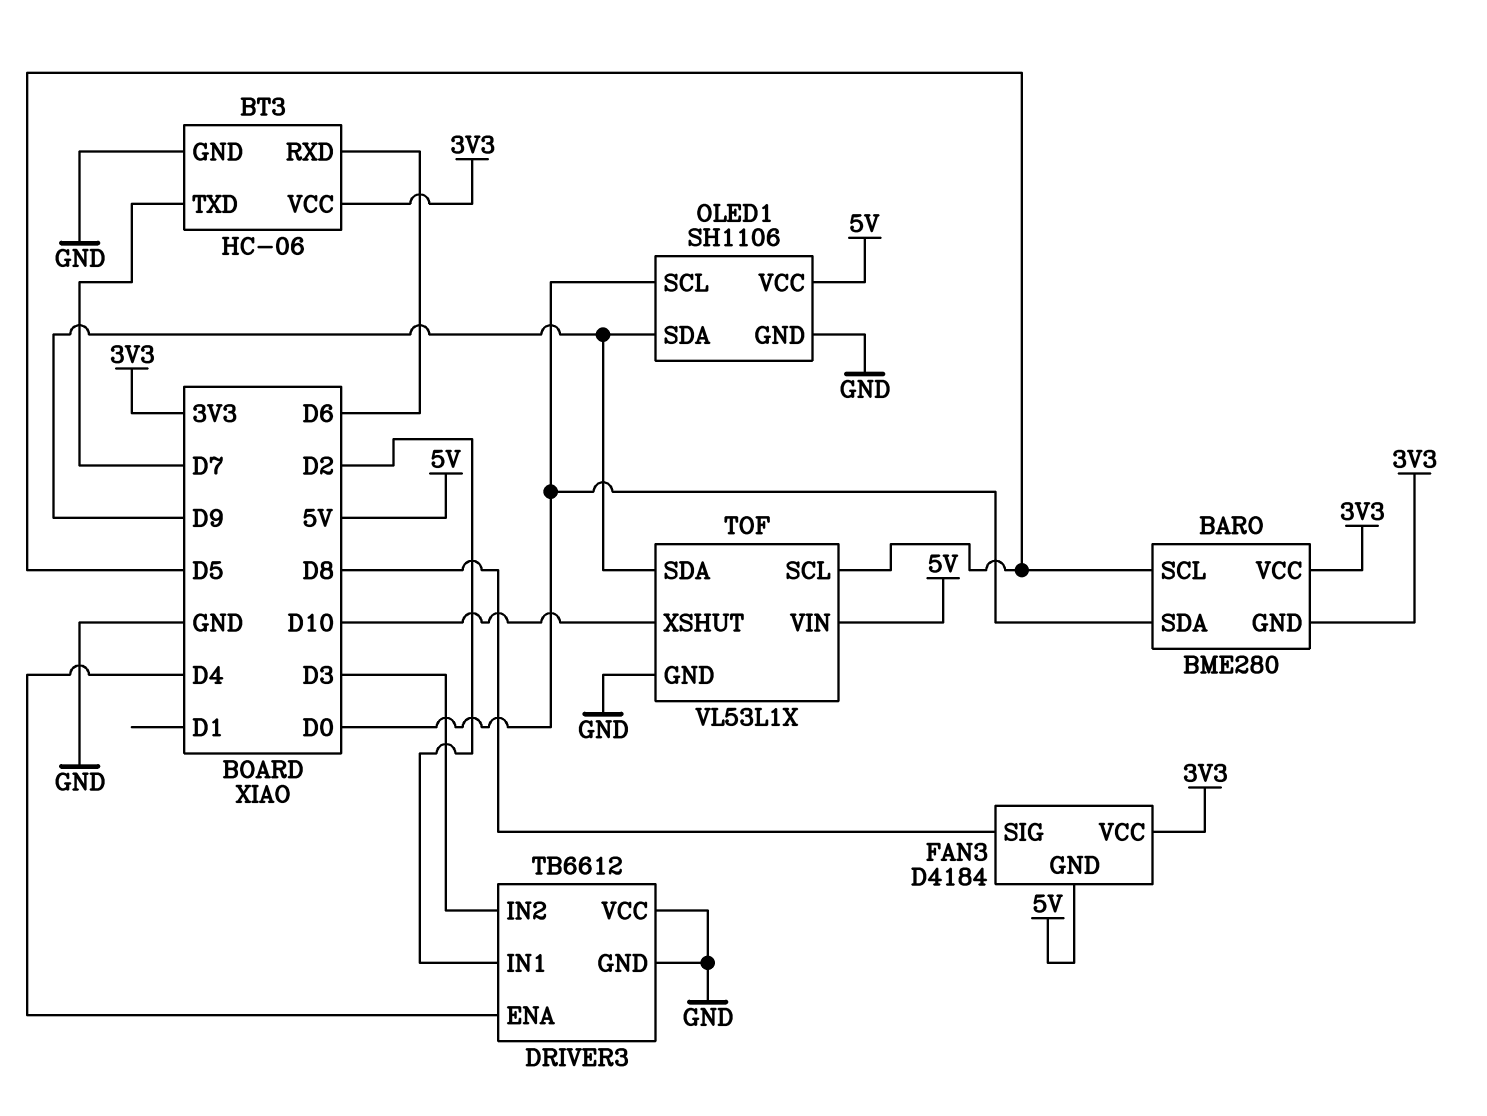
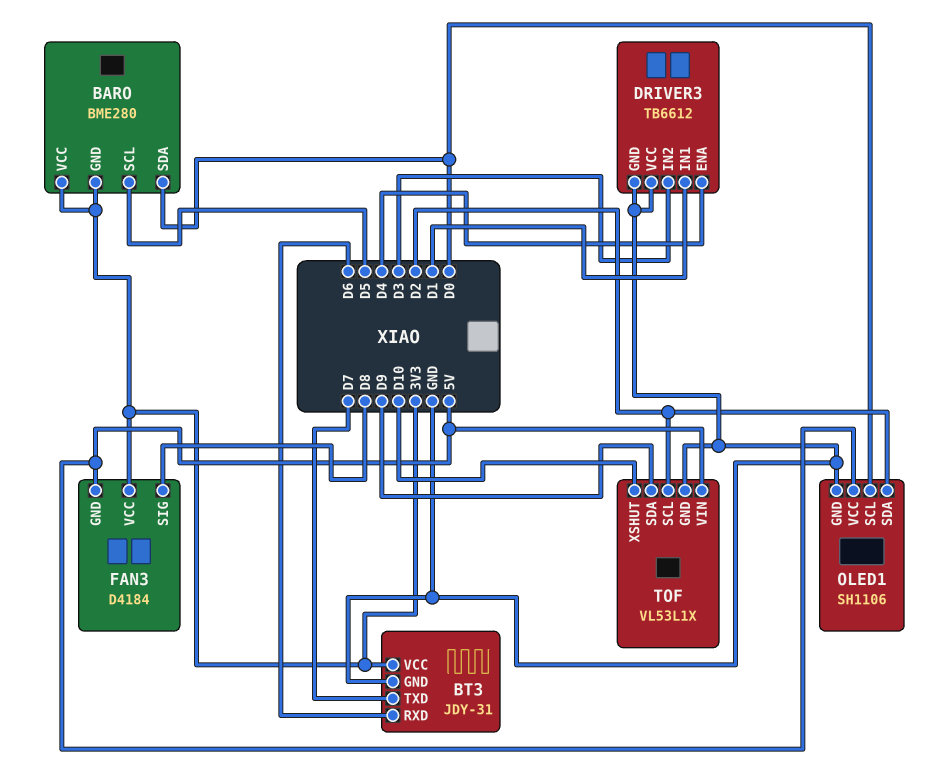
BT3: HC-06 -> JDY-31
DRIVER3 pin IN1: D2 -> D1
OLED1 pin SDA: D9 -> D2
TOF pin SCL: D5 -> D2

